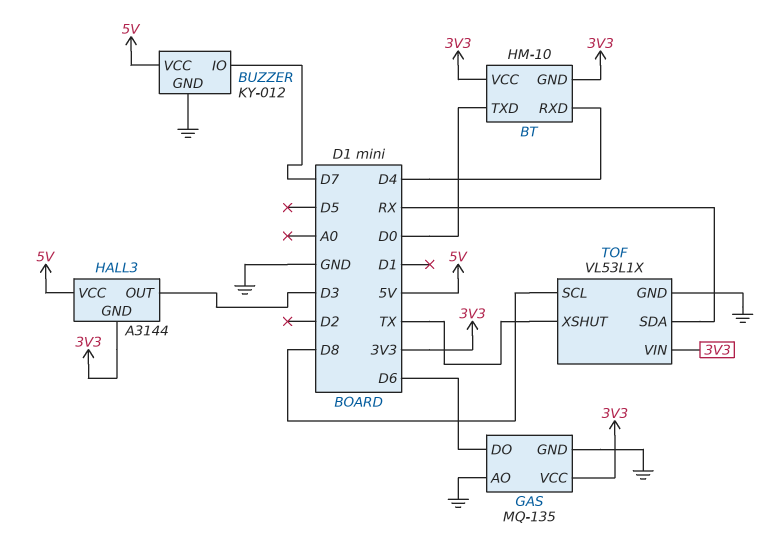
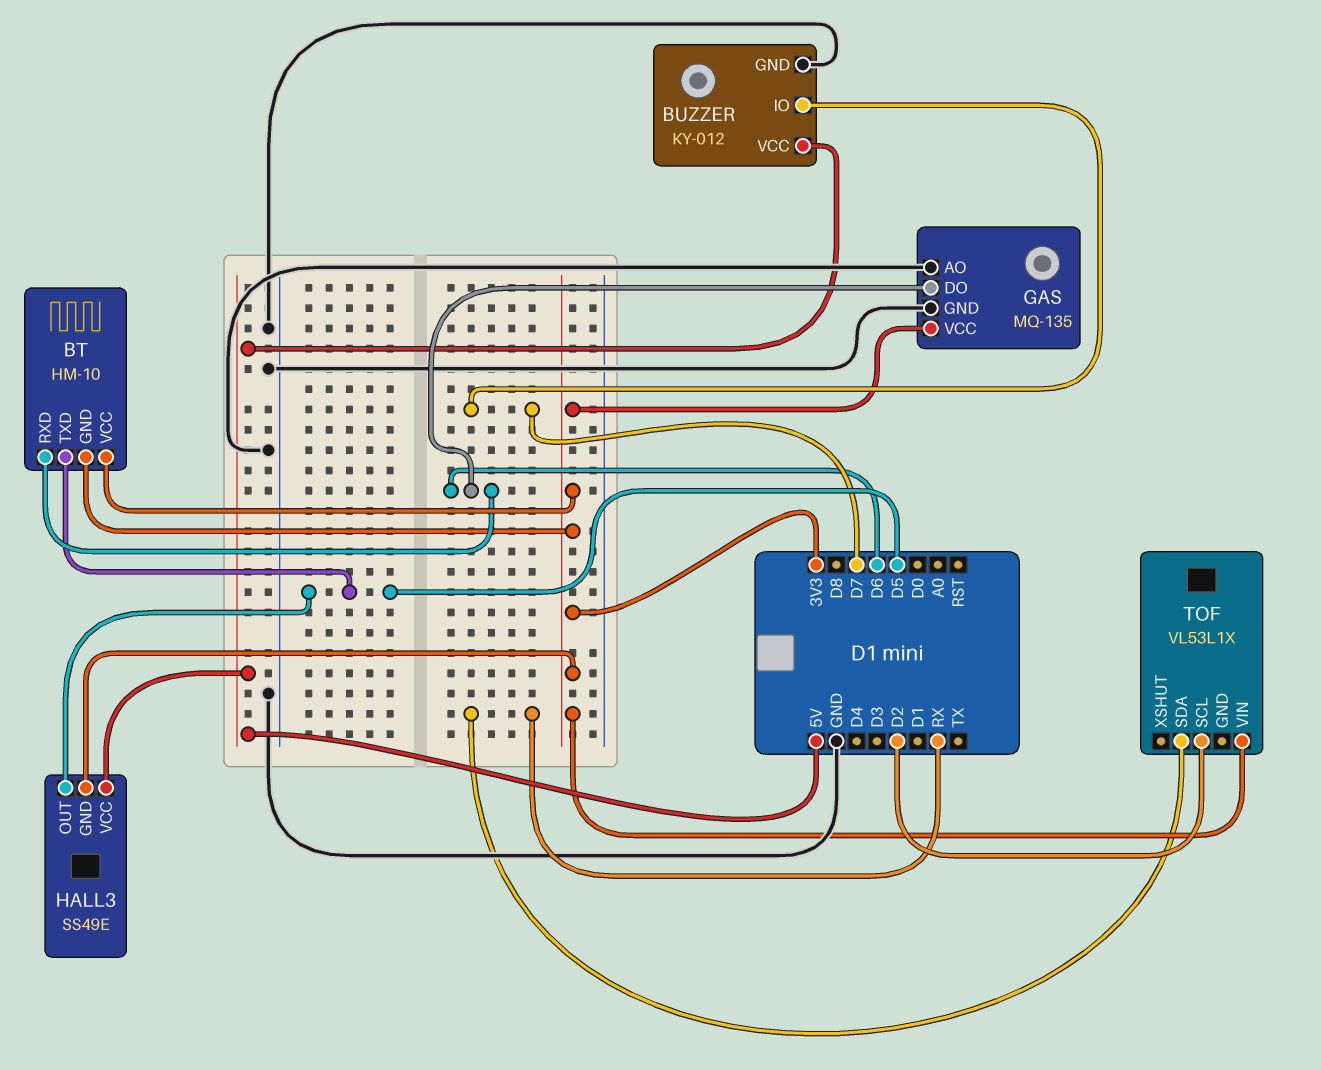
BT pin RXD: D4 -> D6
BT pin TXD: D0 -> D5
HALL3: A3144 -> SS49E
HALL3 pin OUT: D3 -> D5
TOF pin GND: GND -> none
TOF pin SCL: D8 -> D2
TOF pin XSHUT: TX -> none

